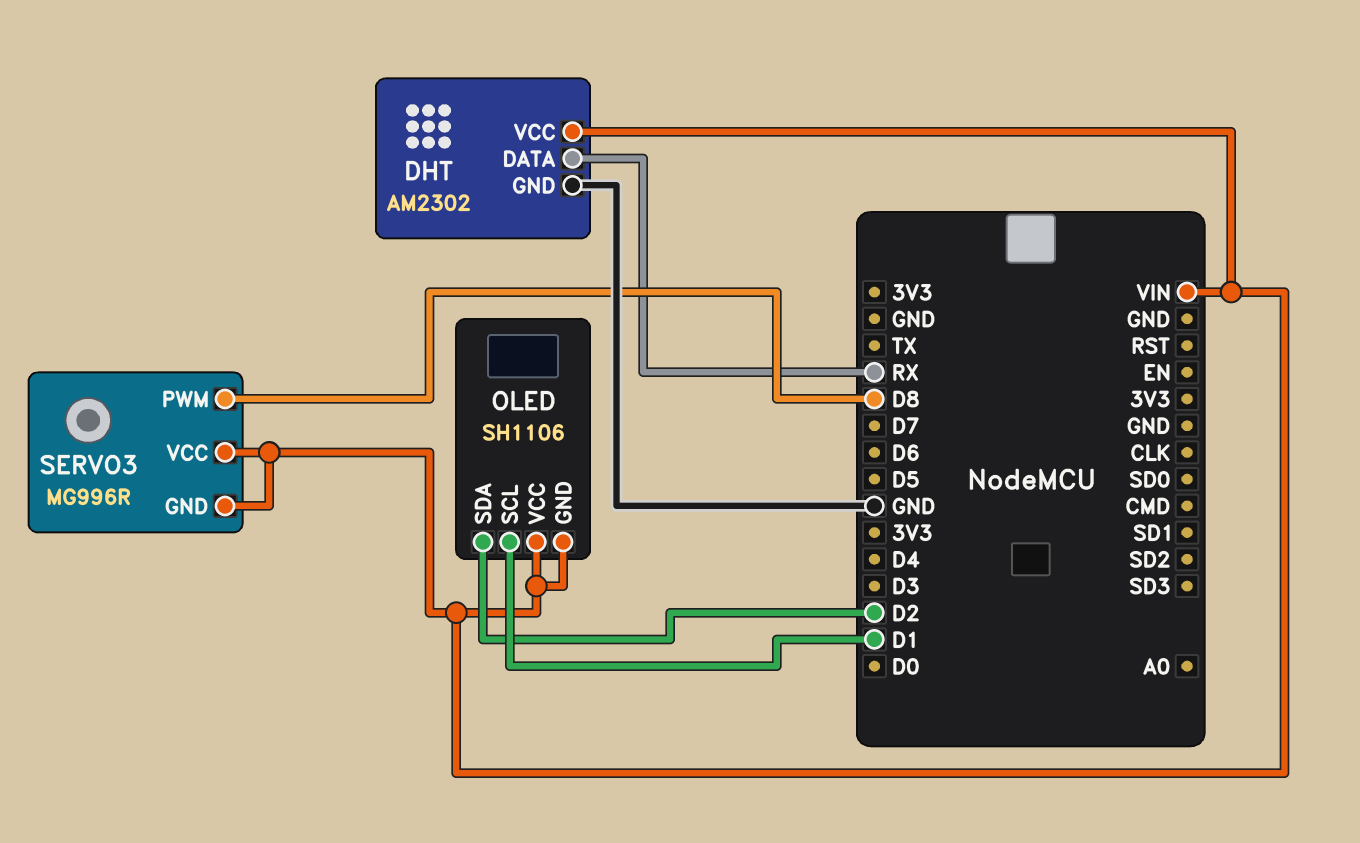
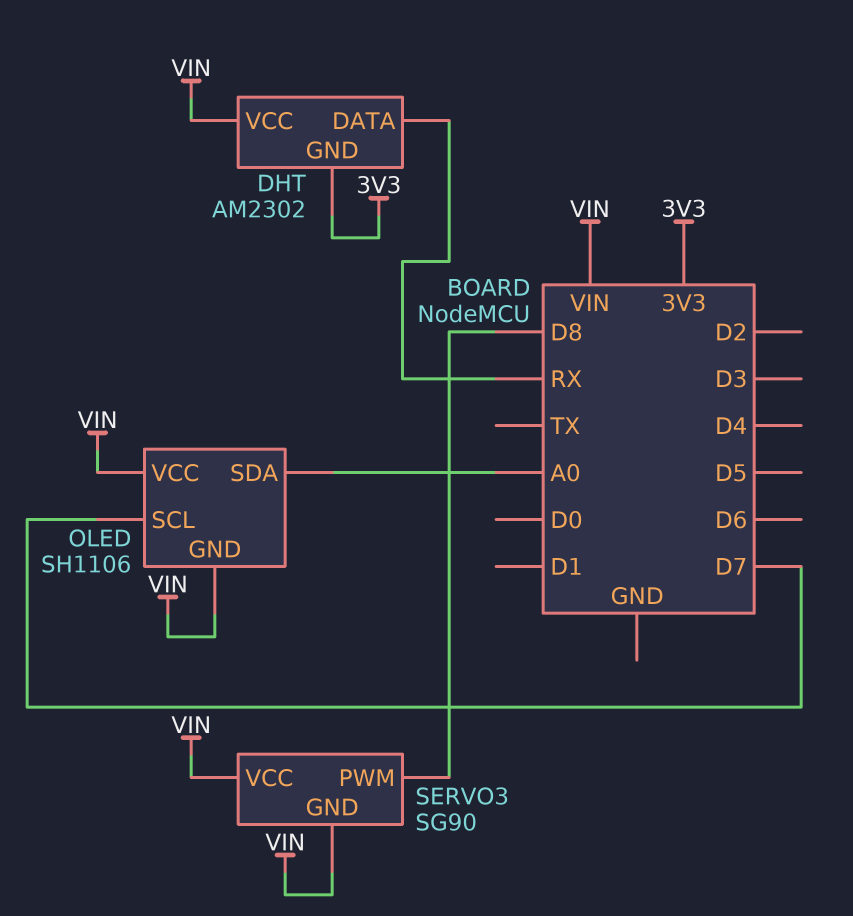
DHT pin GND: GND -> 3V3
OLED pin SCL: D1 -> D7
OLED pin SDA: D2 -> A0
SERVO3: MG996R -> SG90

